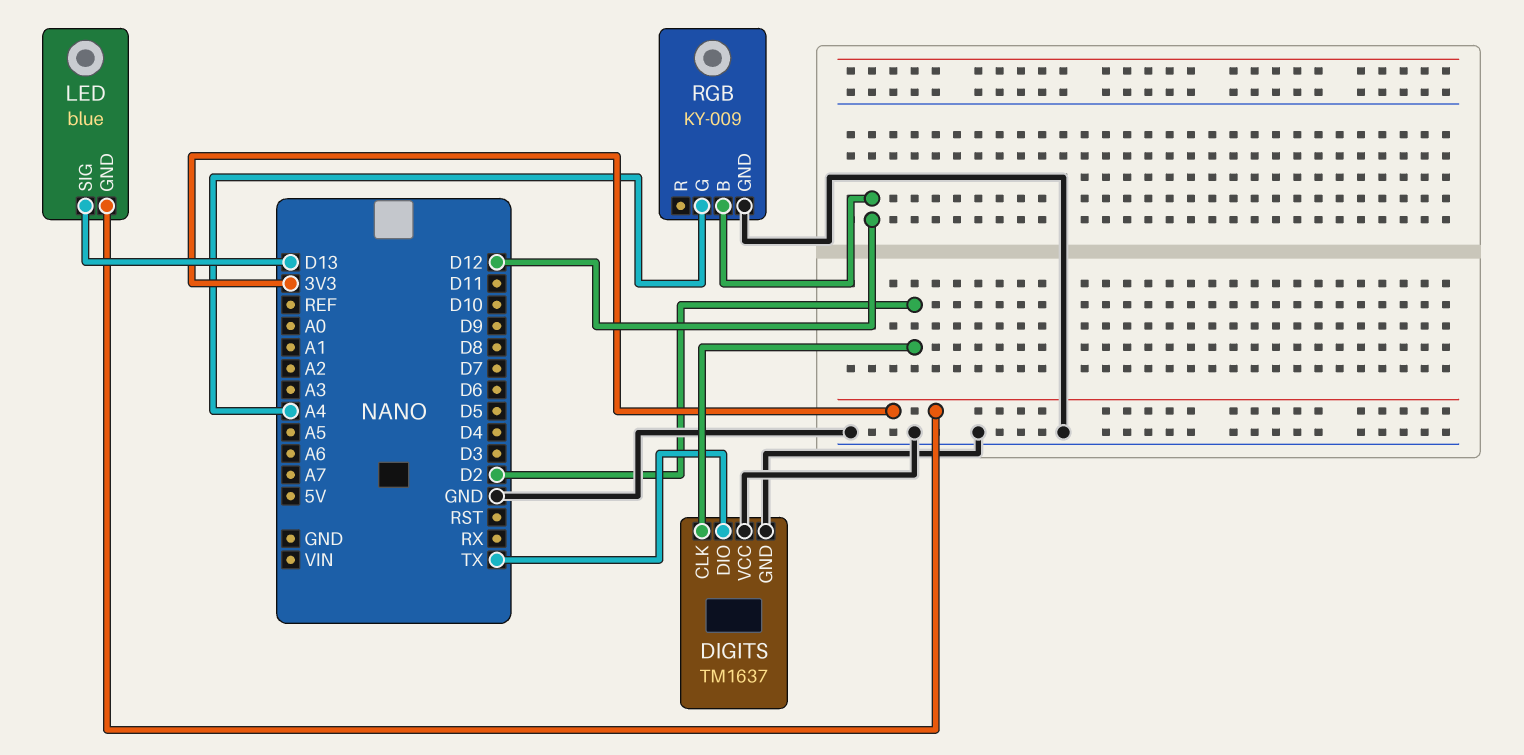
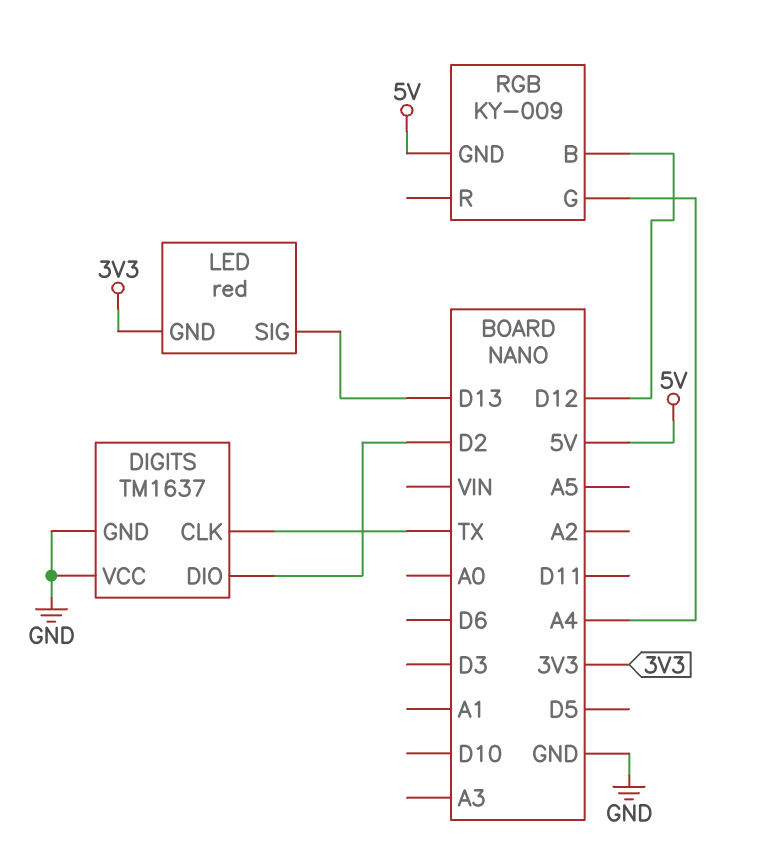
DIGITS pin CLK: D2 -> TX
DIGITS pin DIO: TX -> D2
LED: blue -> red
RGB pin GND: GND -> 5V

